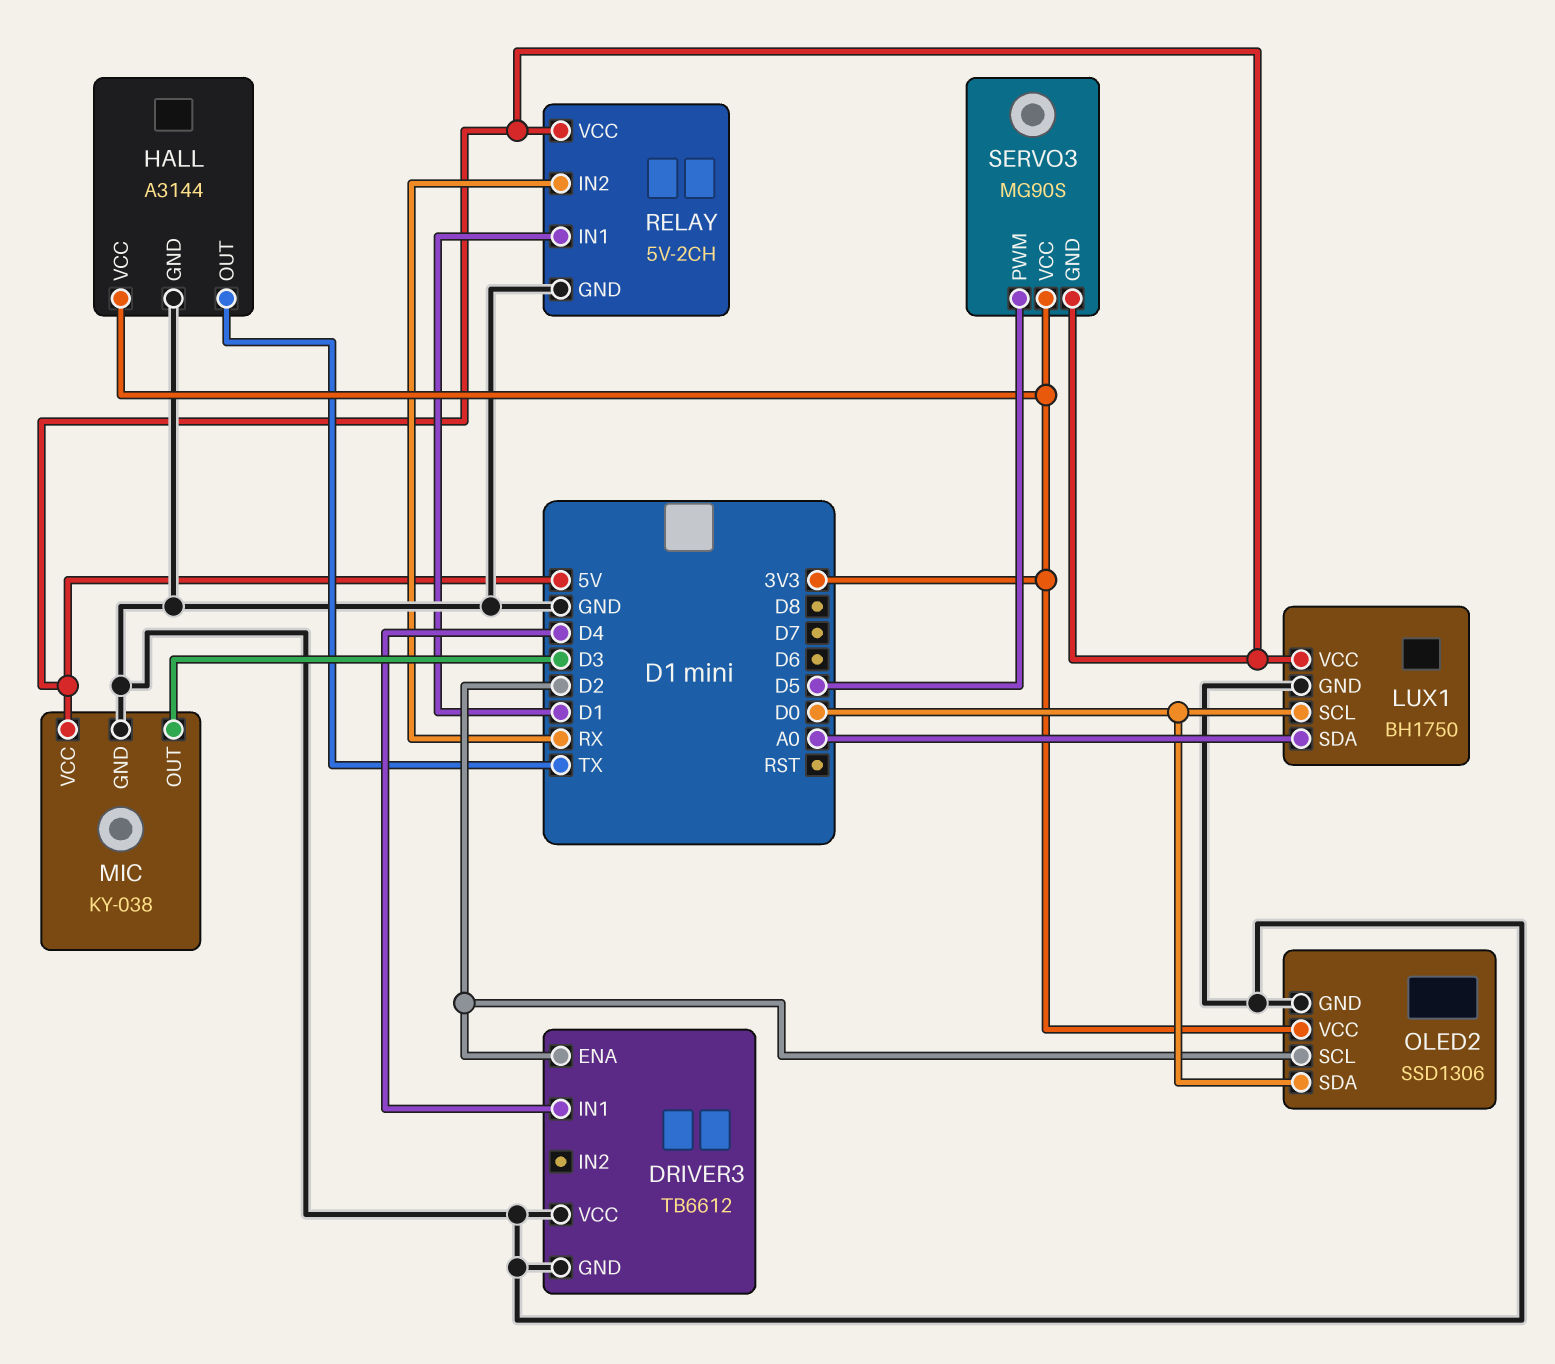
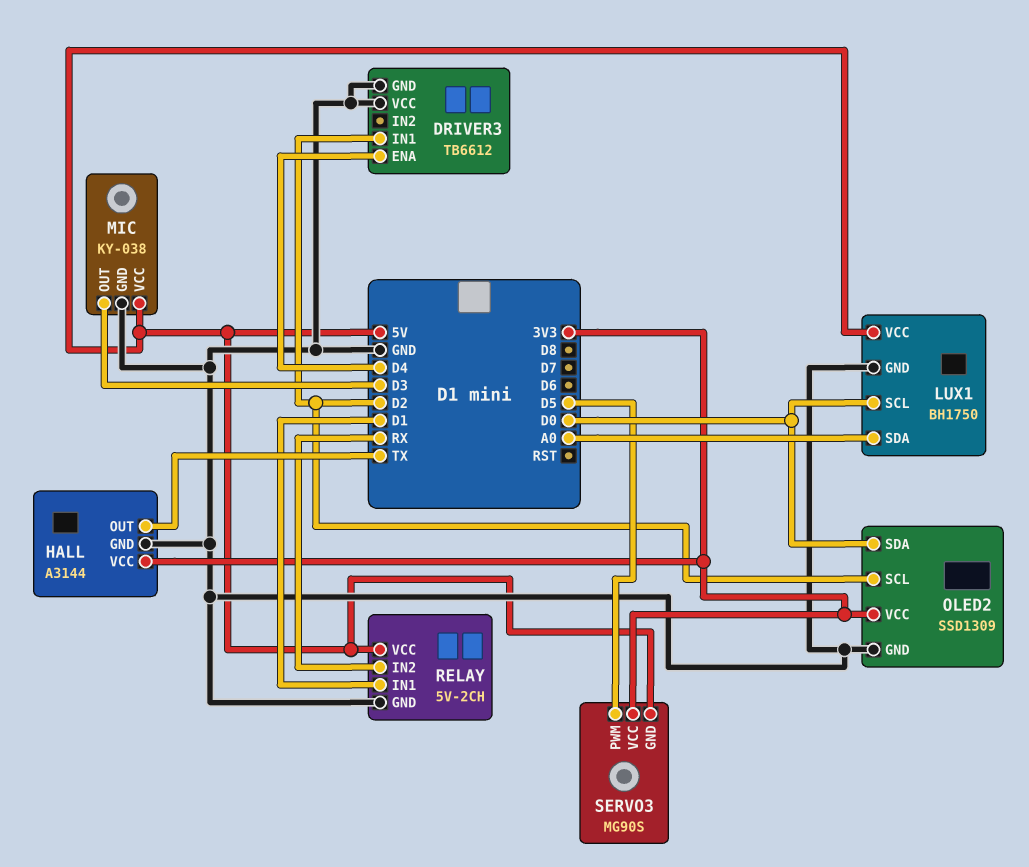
DRIVER3 pin ENA: D2 -> D4
DRIVER3 pin IN1: D4 -> D2
OLED2: SSD1306 -> SSD1309

